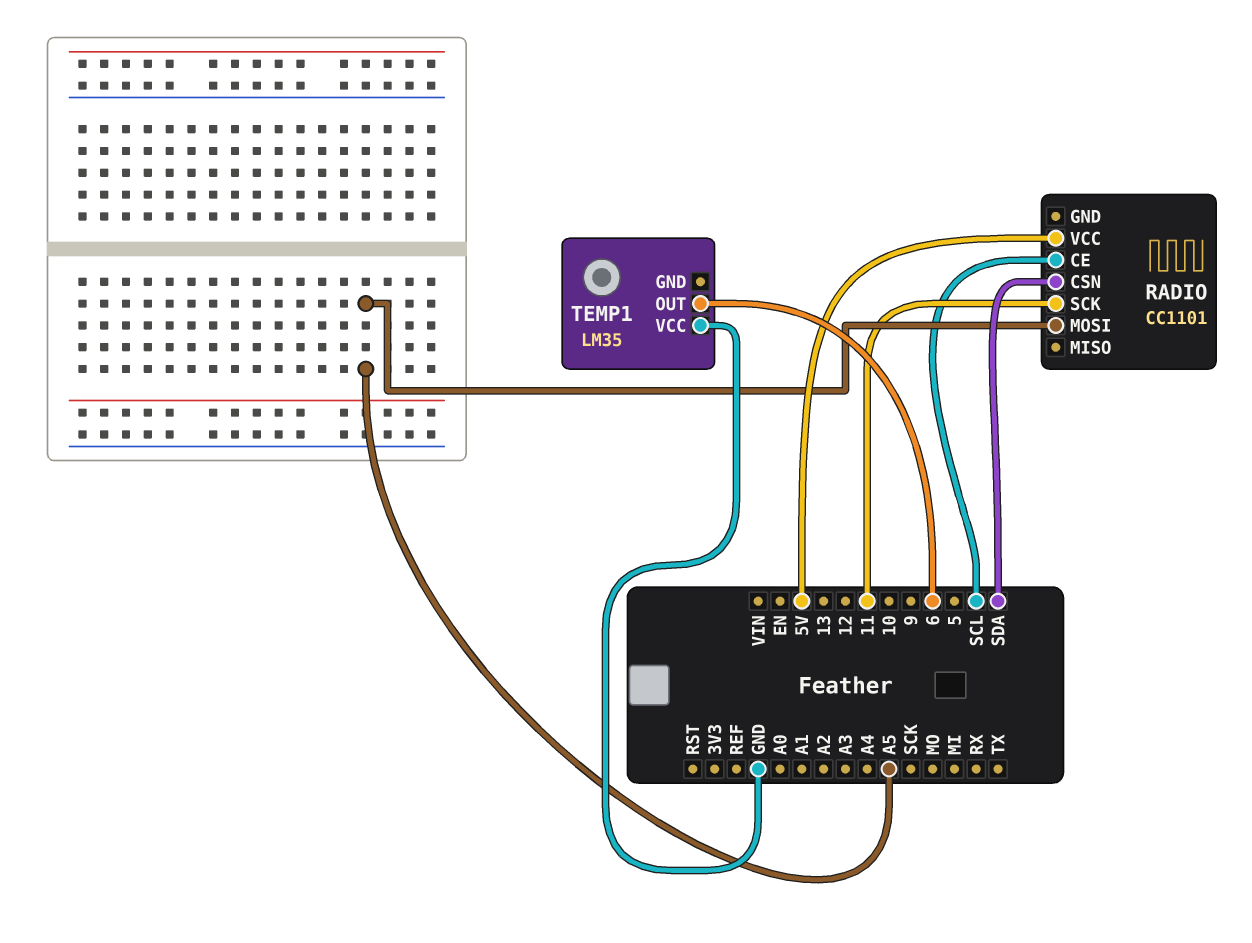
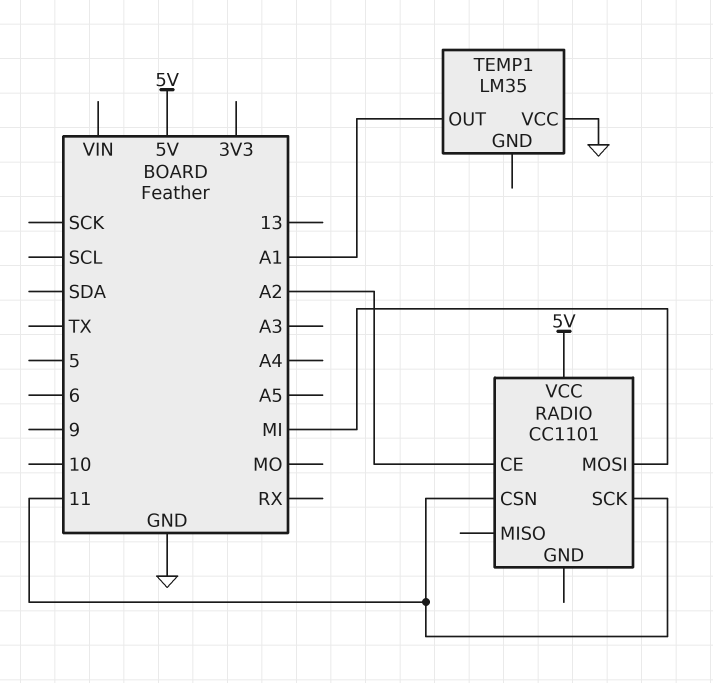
RADIO pin CE: SCL -> A2
RADIO pin CSN: SDA -> 11
RADIO pin MOSI: A5 -> MI
TEMP1 pin OUT: 6 -> A1

